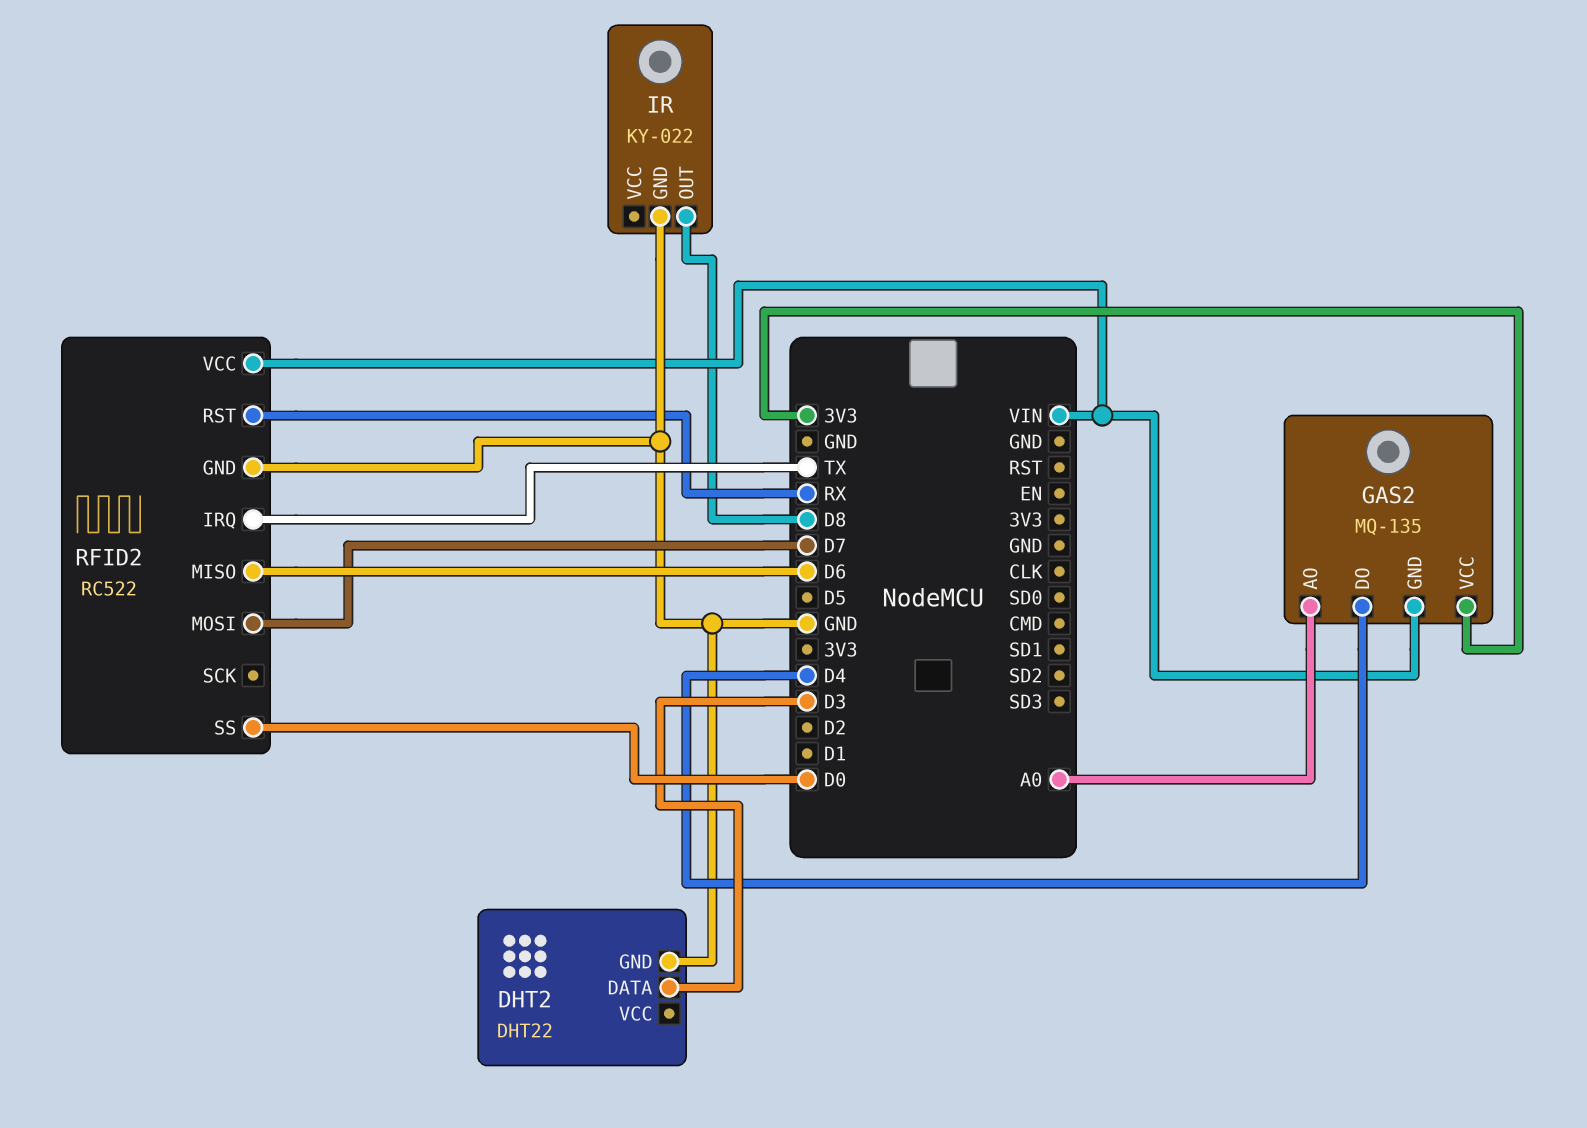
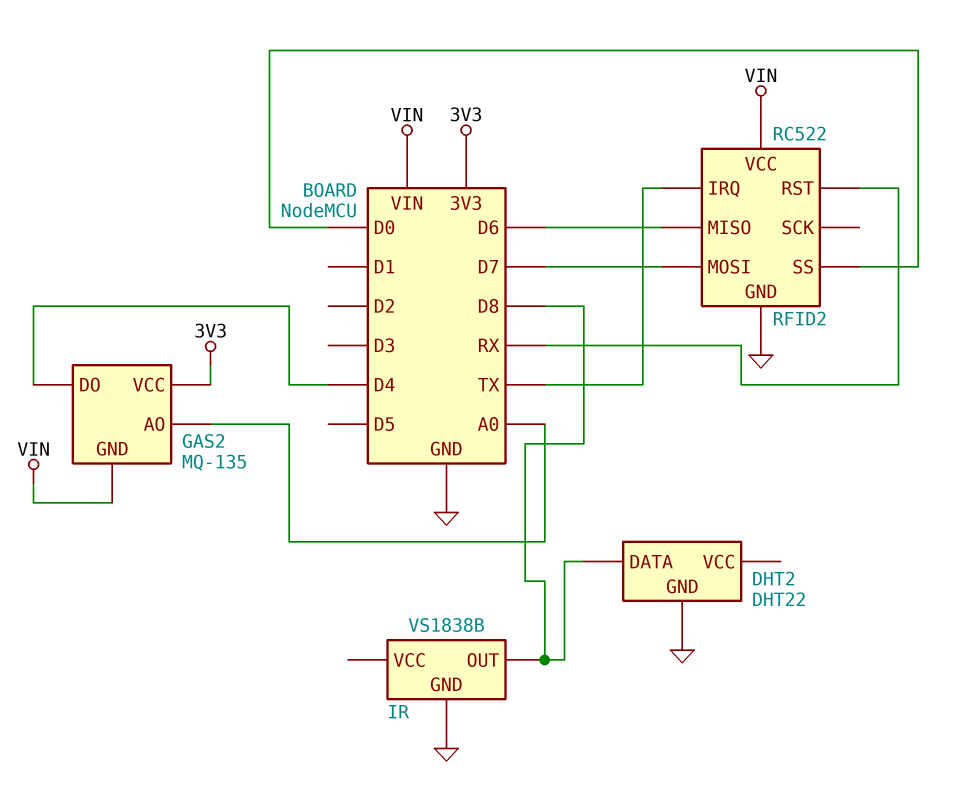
DHT2 pin DATA: D3 -> D8
IR: KY-022 -> VS1838B

